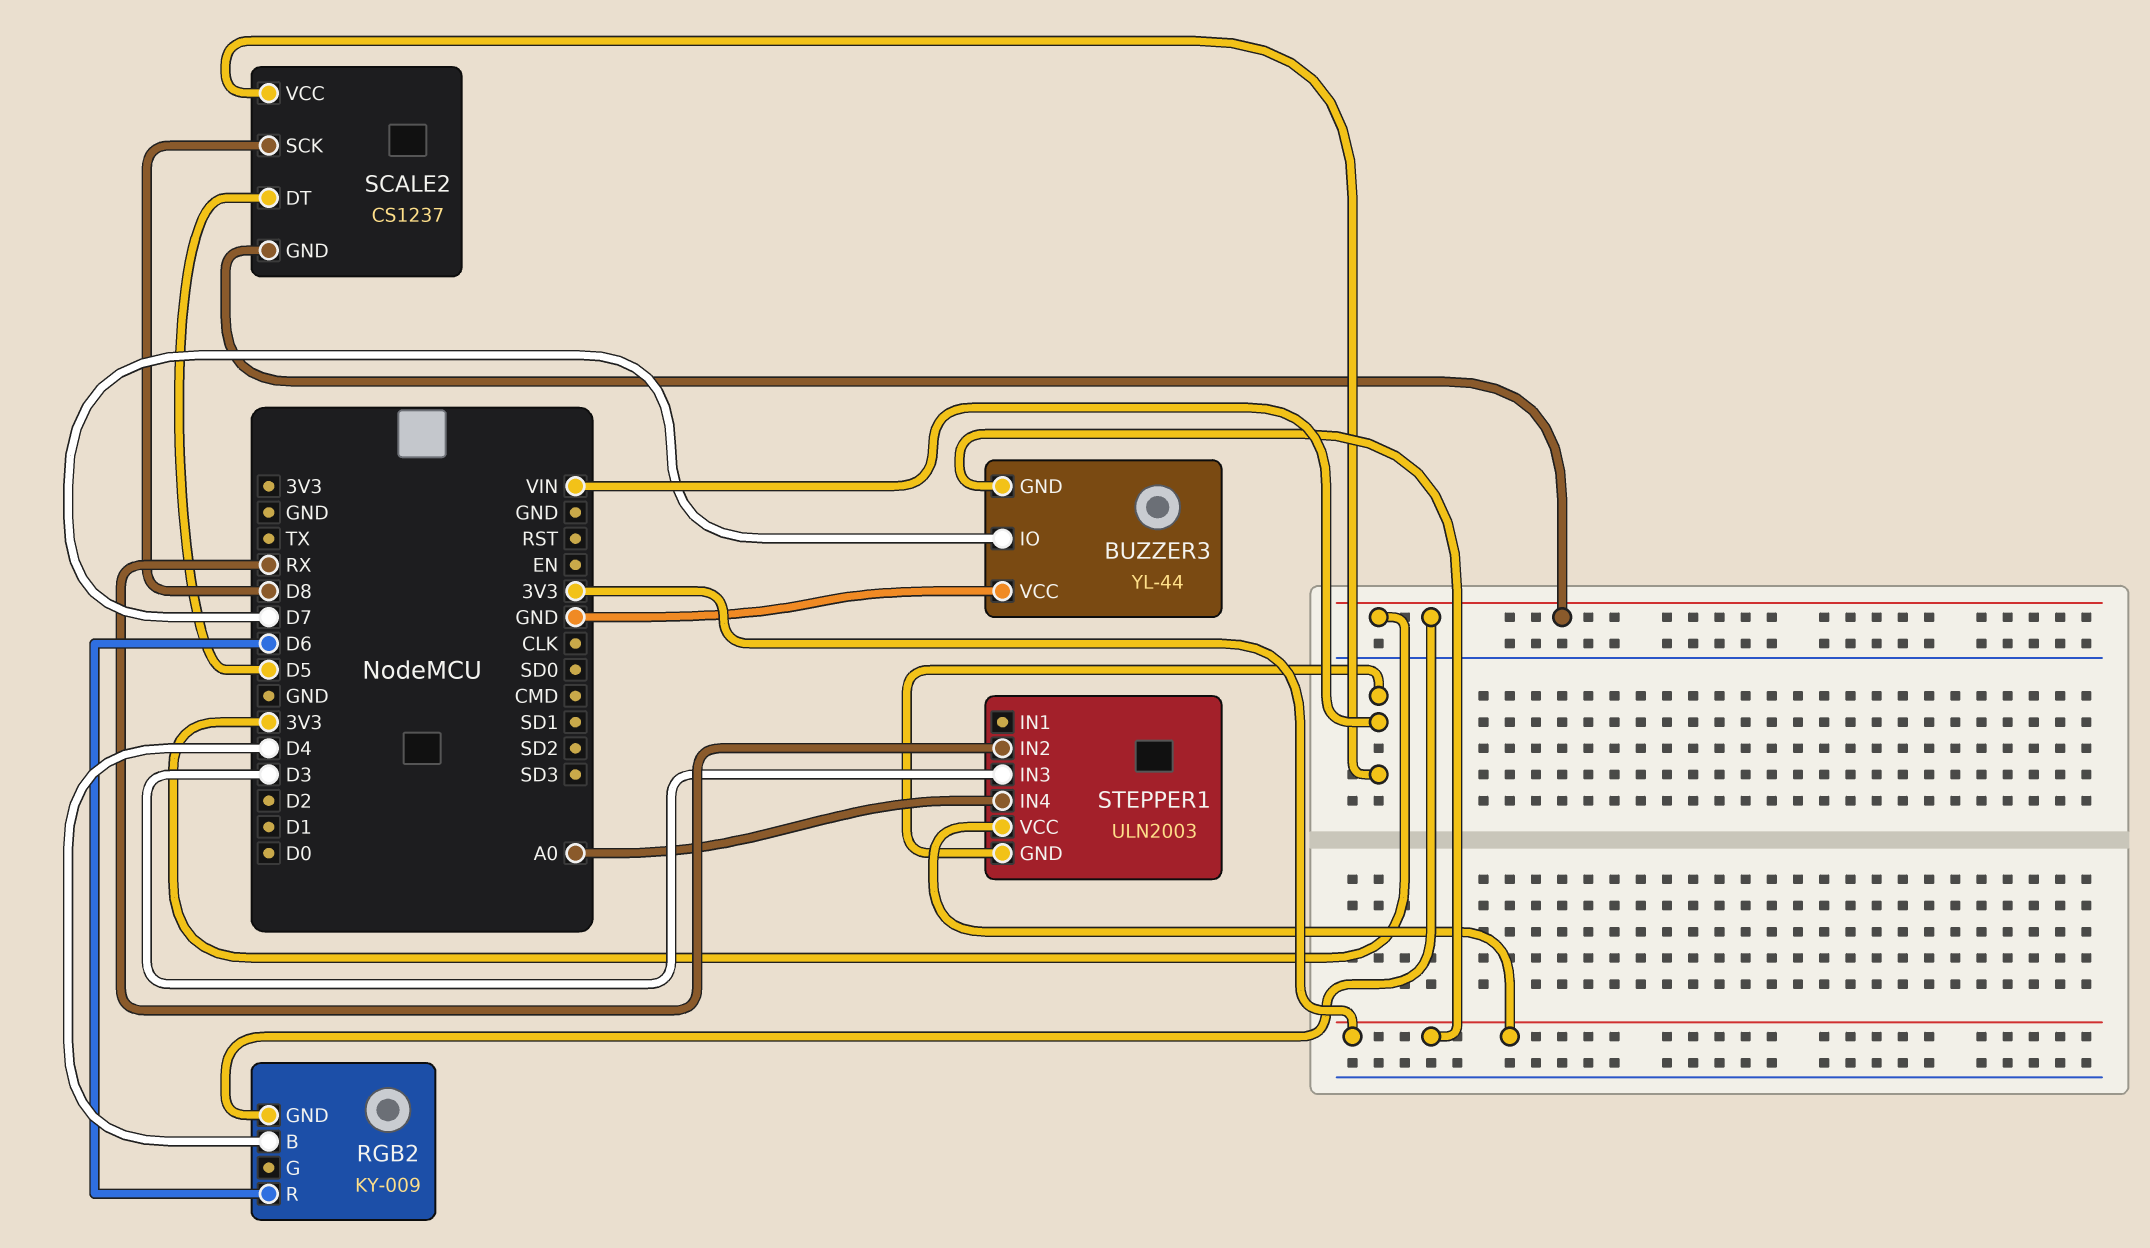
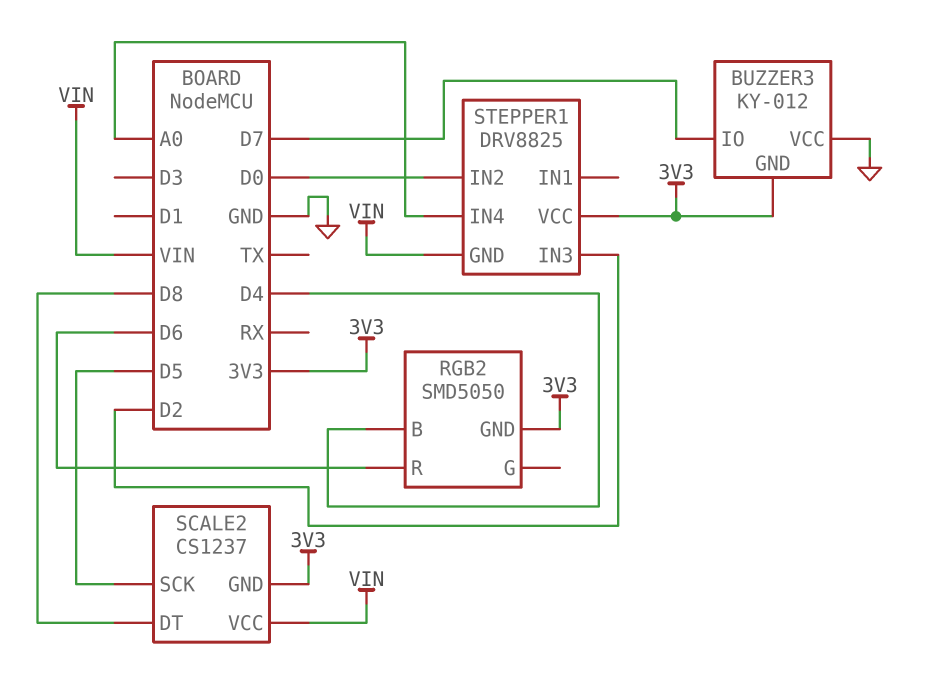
BUZZER3: YL-44 -> KY-012
RGB2: KY-009 -> SMD5050
SCALE2 pin DT: D5 -> D8
SCALE2 pin SCK: D8 -> D5
STEPPER1: ULN2003 -> DRV8825
STEPPER1 pin IN2: RX -> D0
STEPPER1 pin IN3: D3 -> D2

